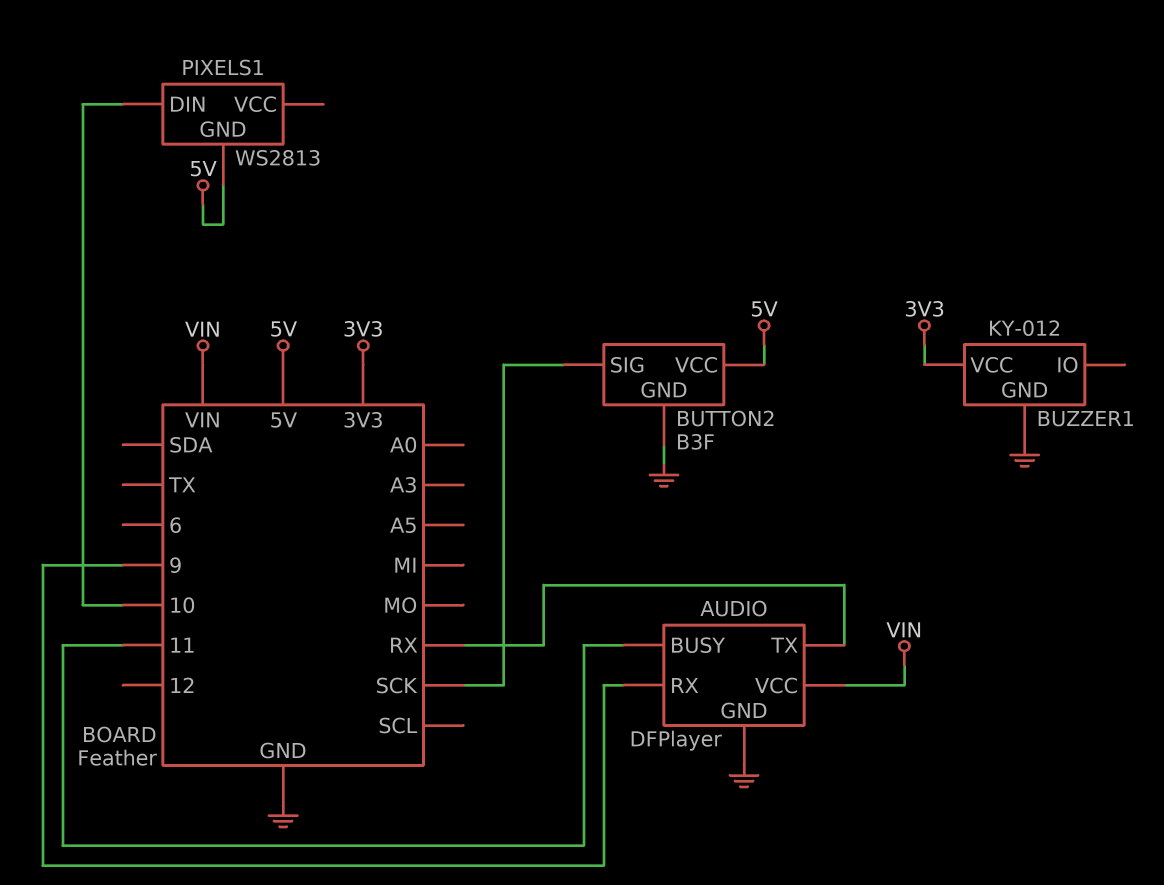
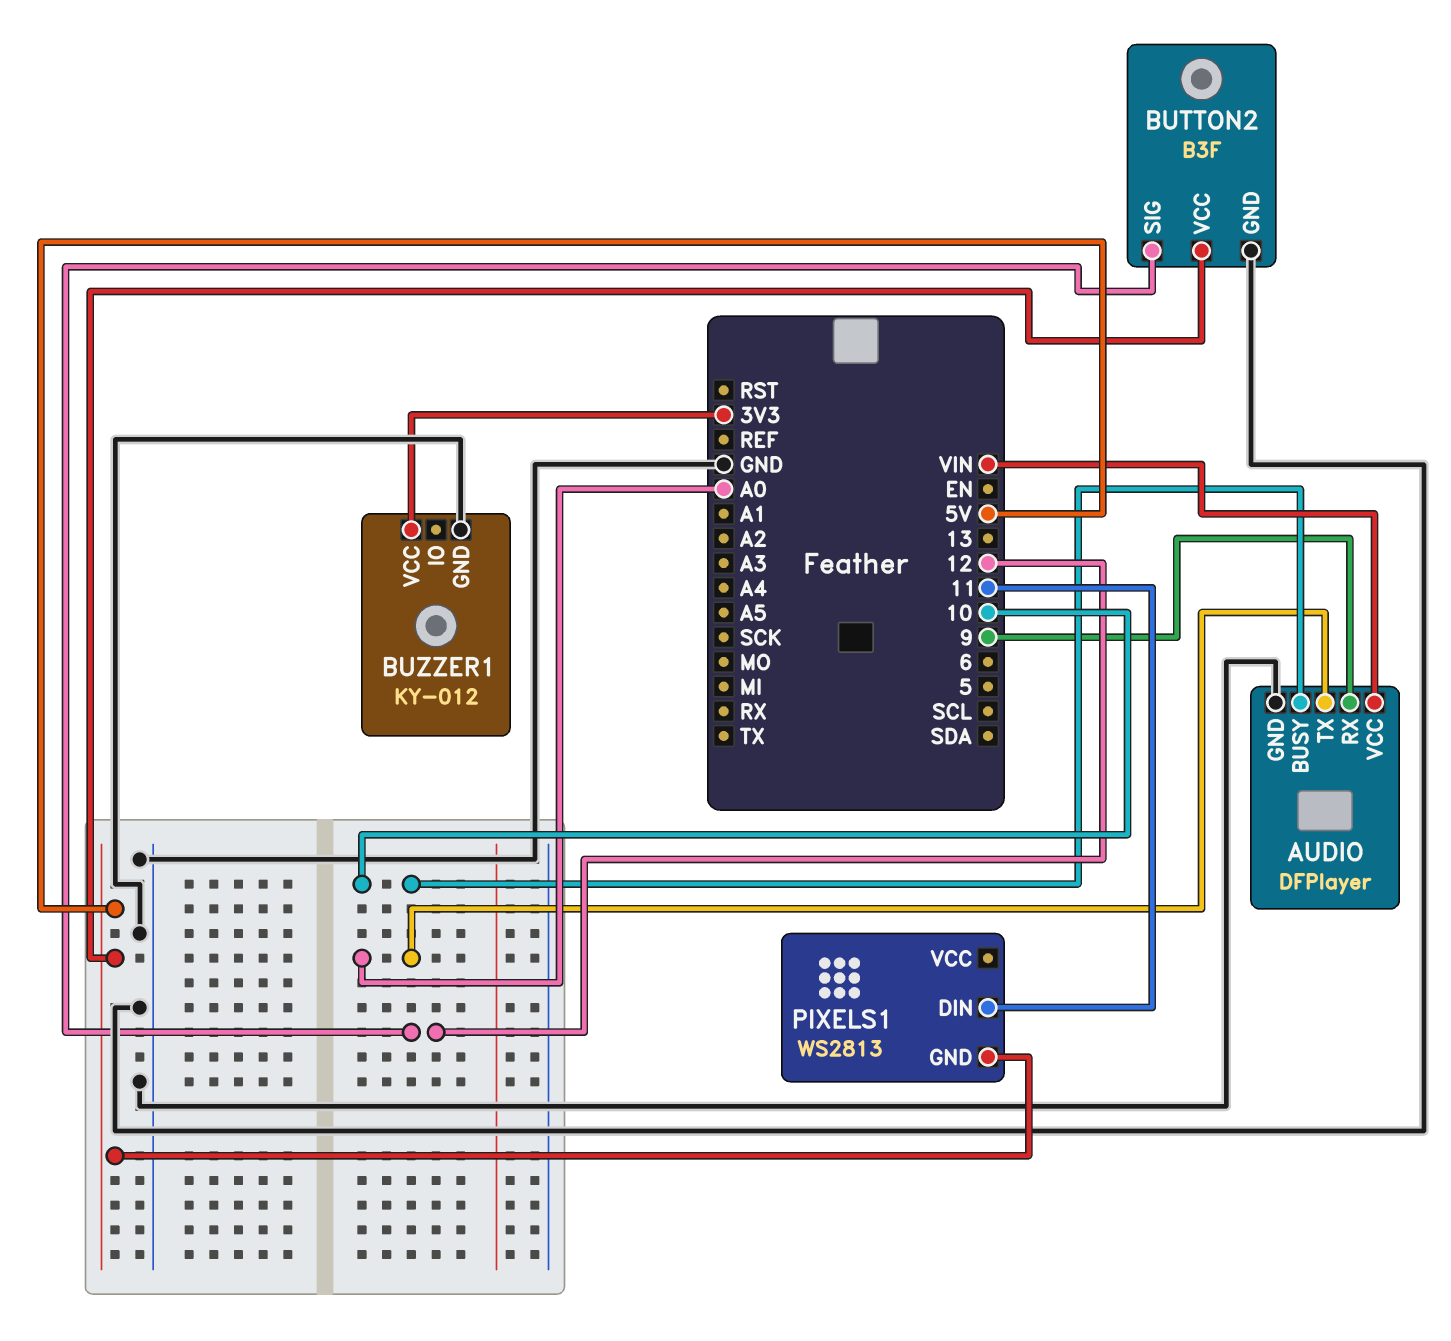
AUDIO pin BUSY: 11 -> 10
AUDIO pin TX: RX -> A0
BUTTON2 pin SIG: SCK -> 12
PIXELS1 pin DIN: 10 -> 11

